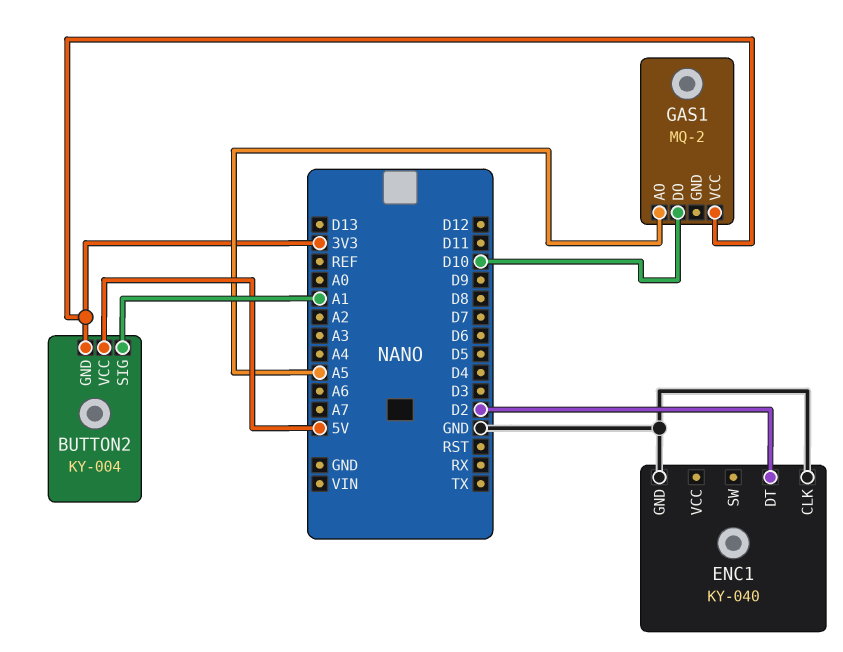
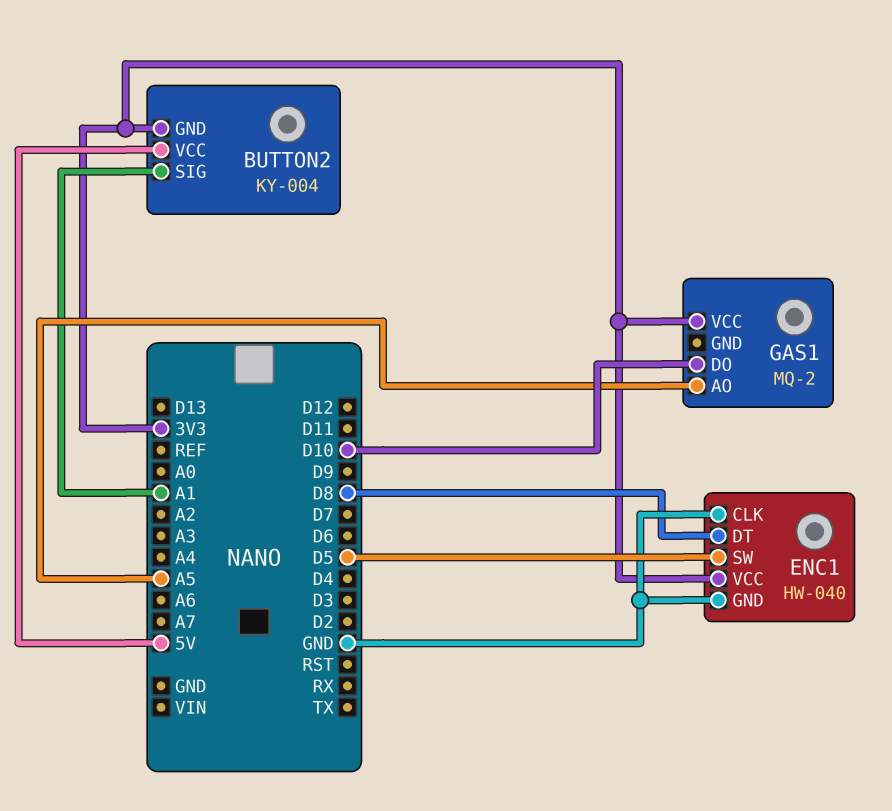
ENC1: KY-040 -> HW-040
ENC1 pin DT: D2 -> D8
ENC1 pin SW: none -> D5
ENC1 pin VCC: none -> 3V3

